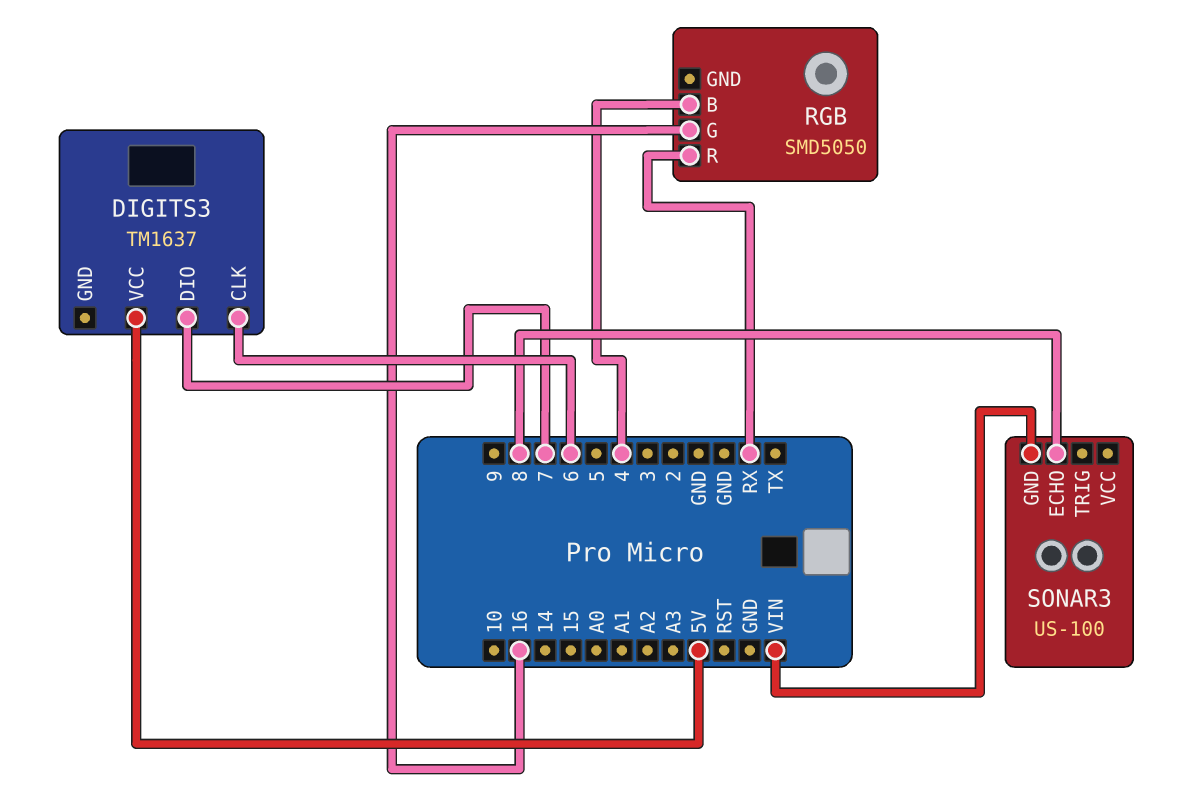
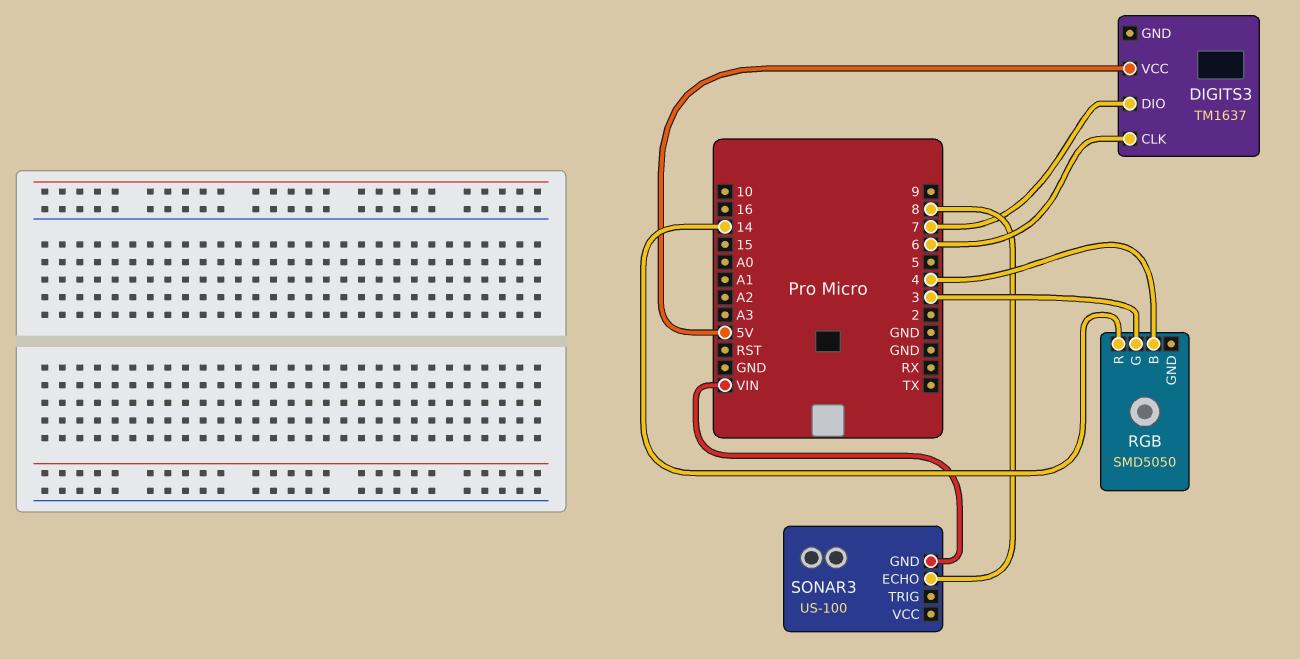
RGB pin G: 16 -> 3
RGB pin R: RX -> 14

